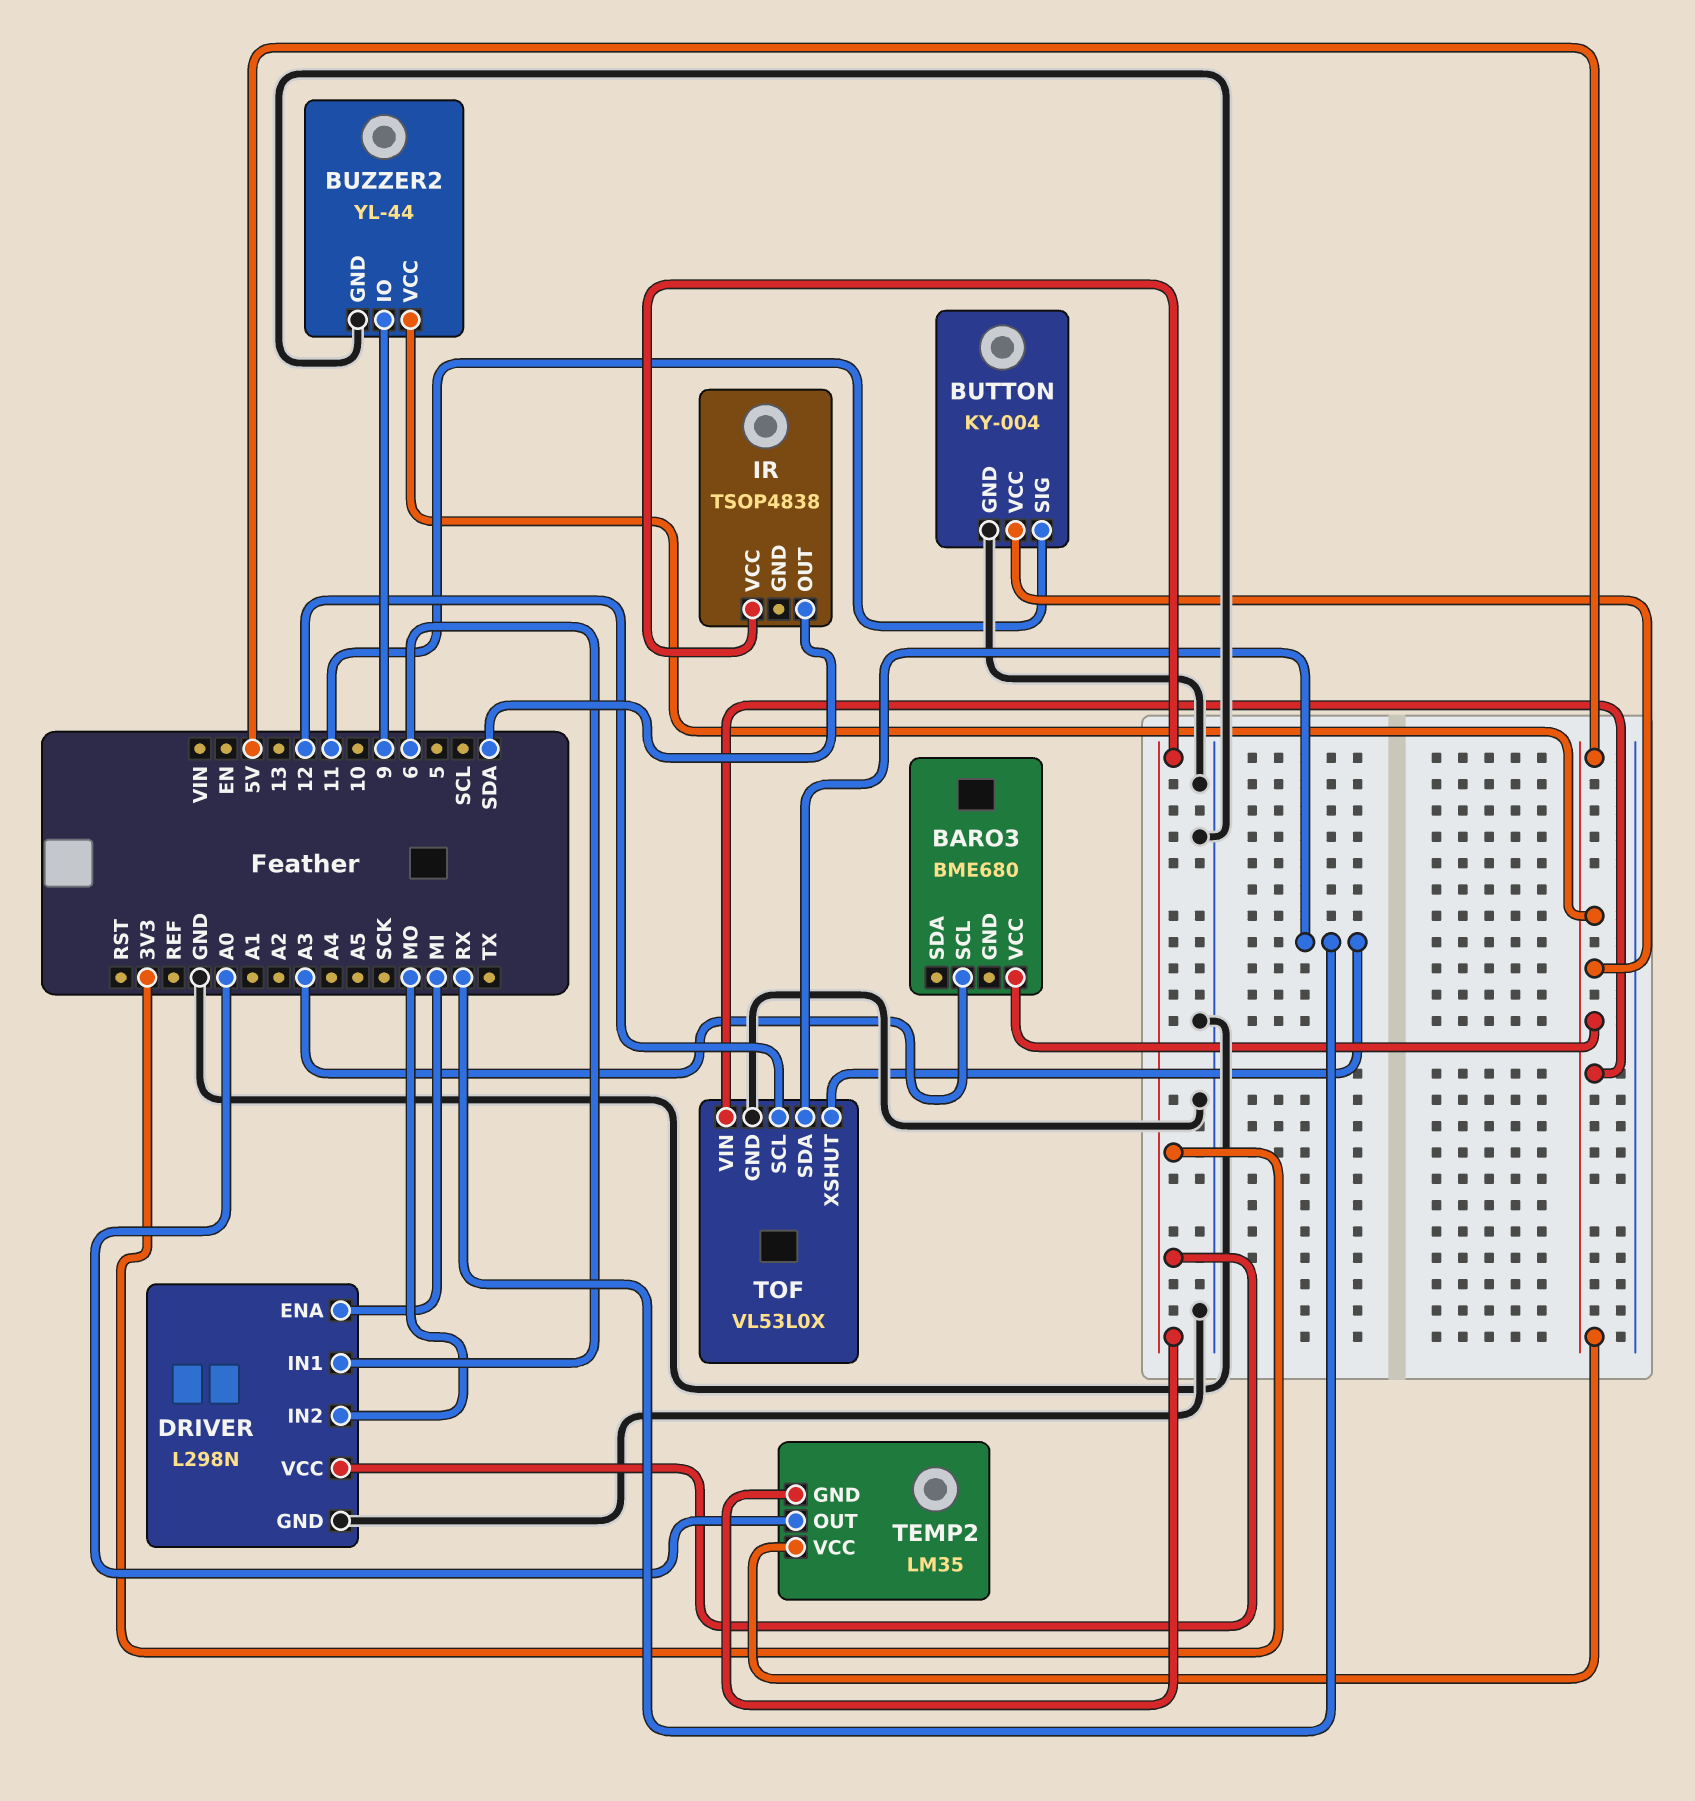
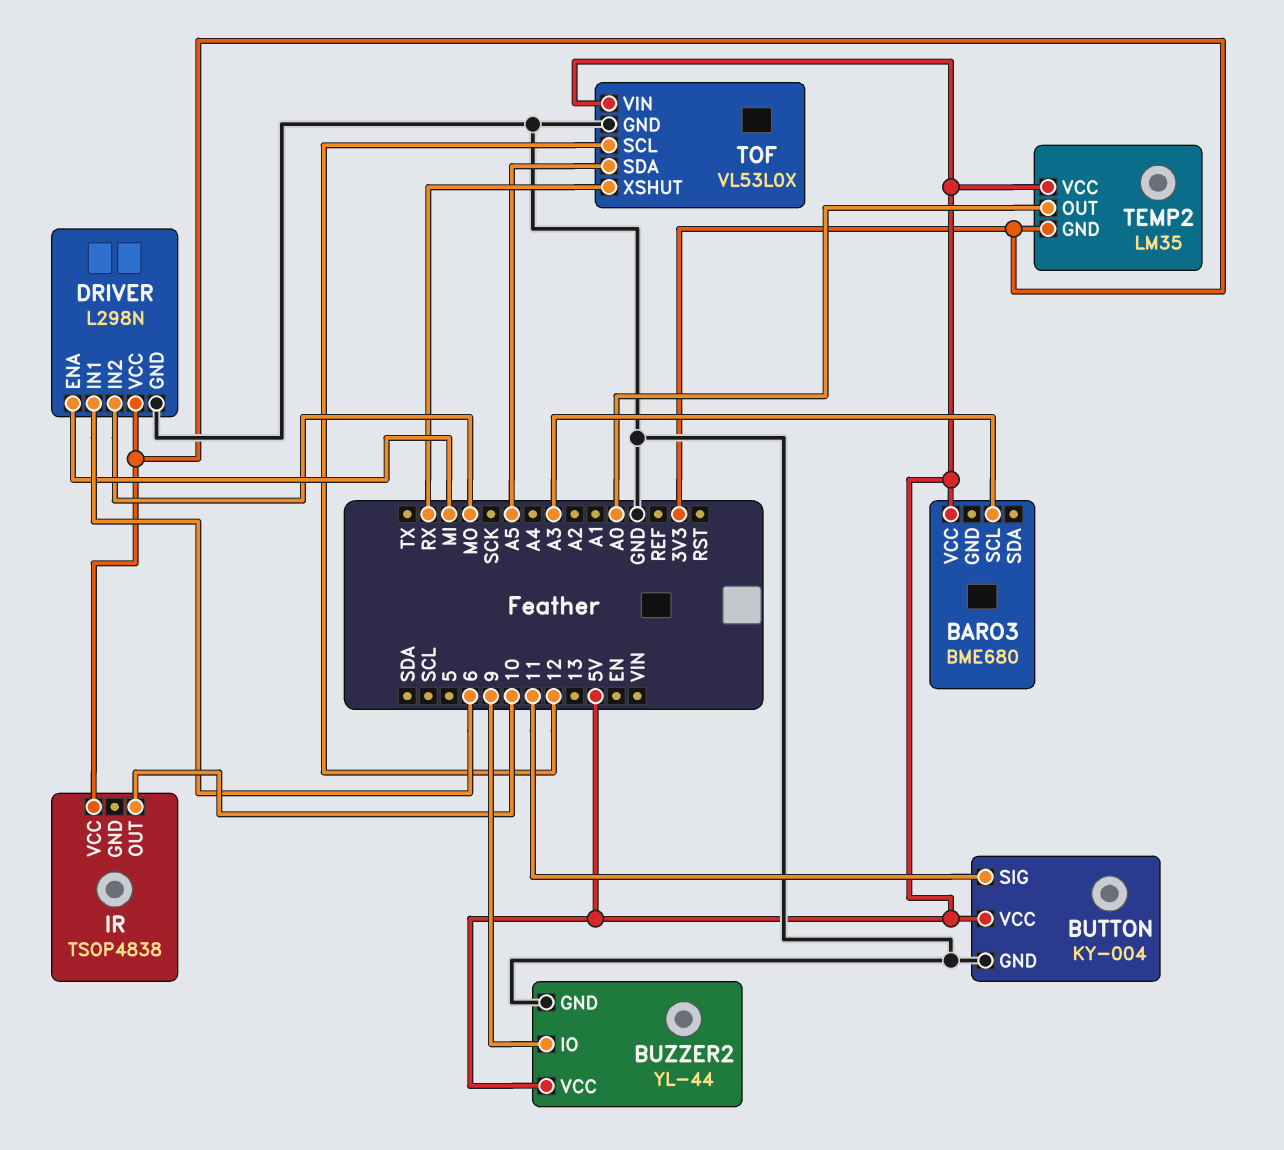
IR pin OUT: SDA -> 10
TOF pin SDA: RX -> A5

